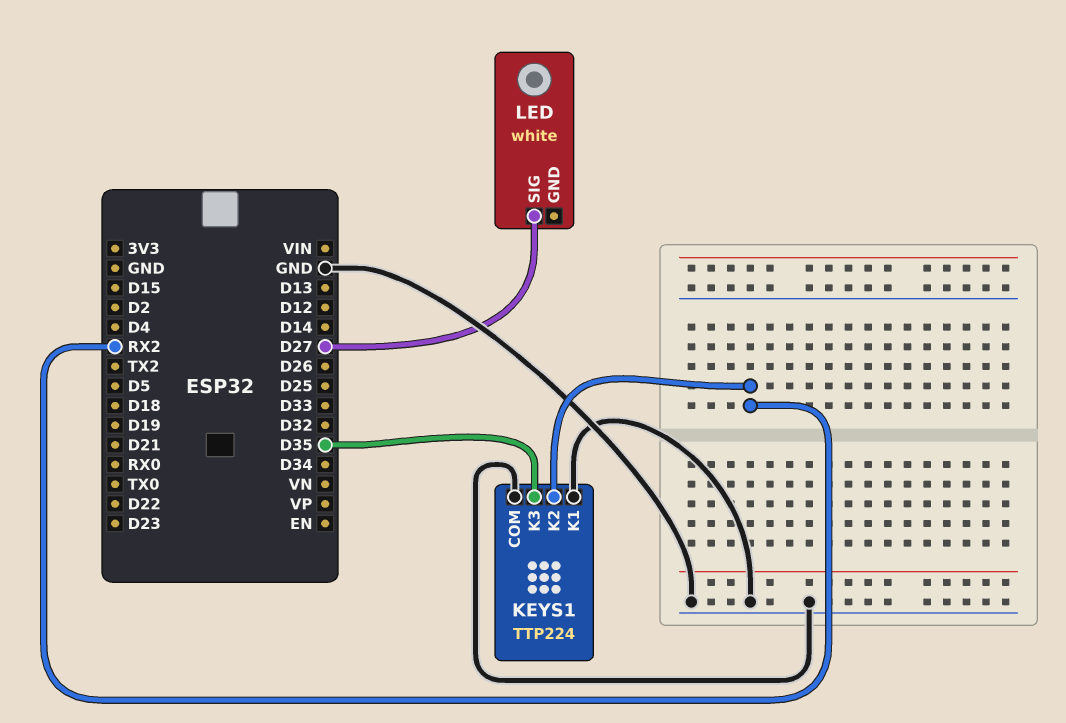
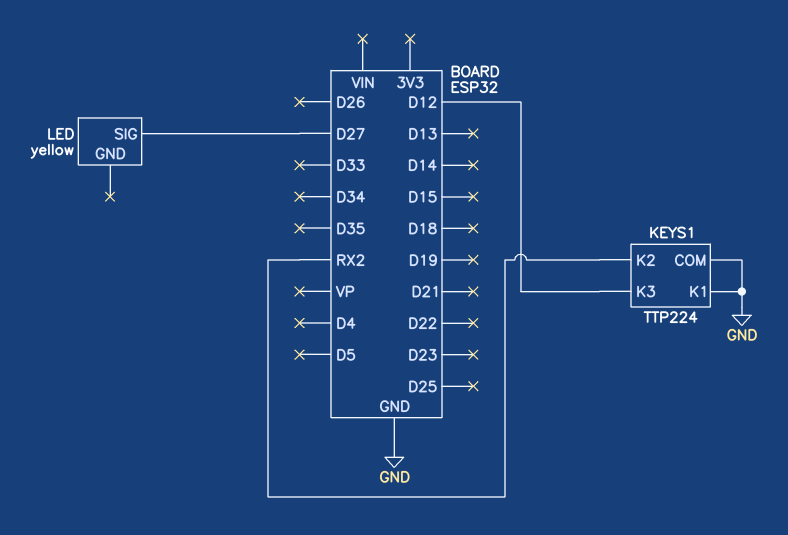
KEYS1 pin K3: D35 -> D12
LED: white -> yellow

